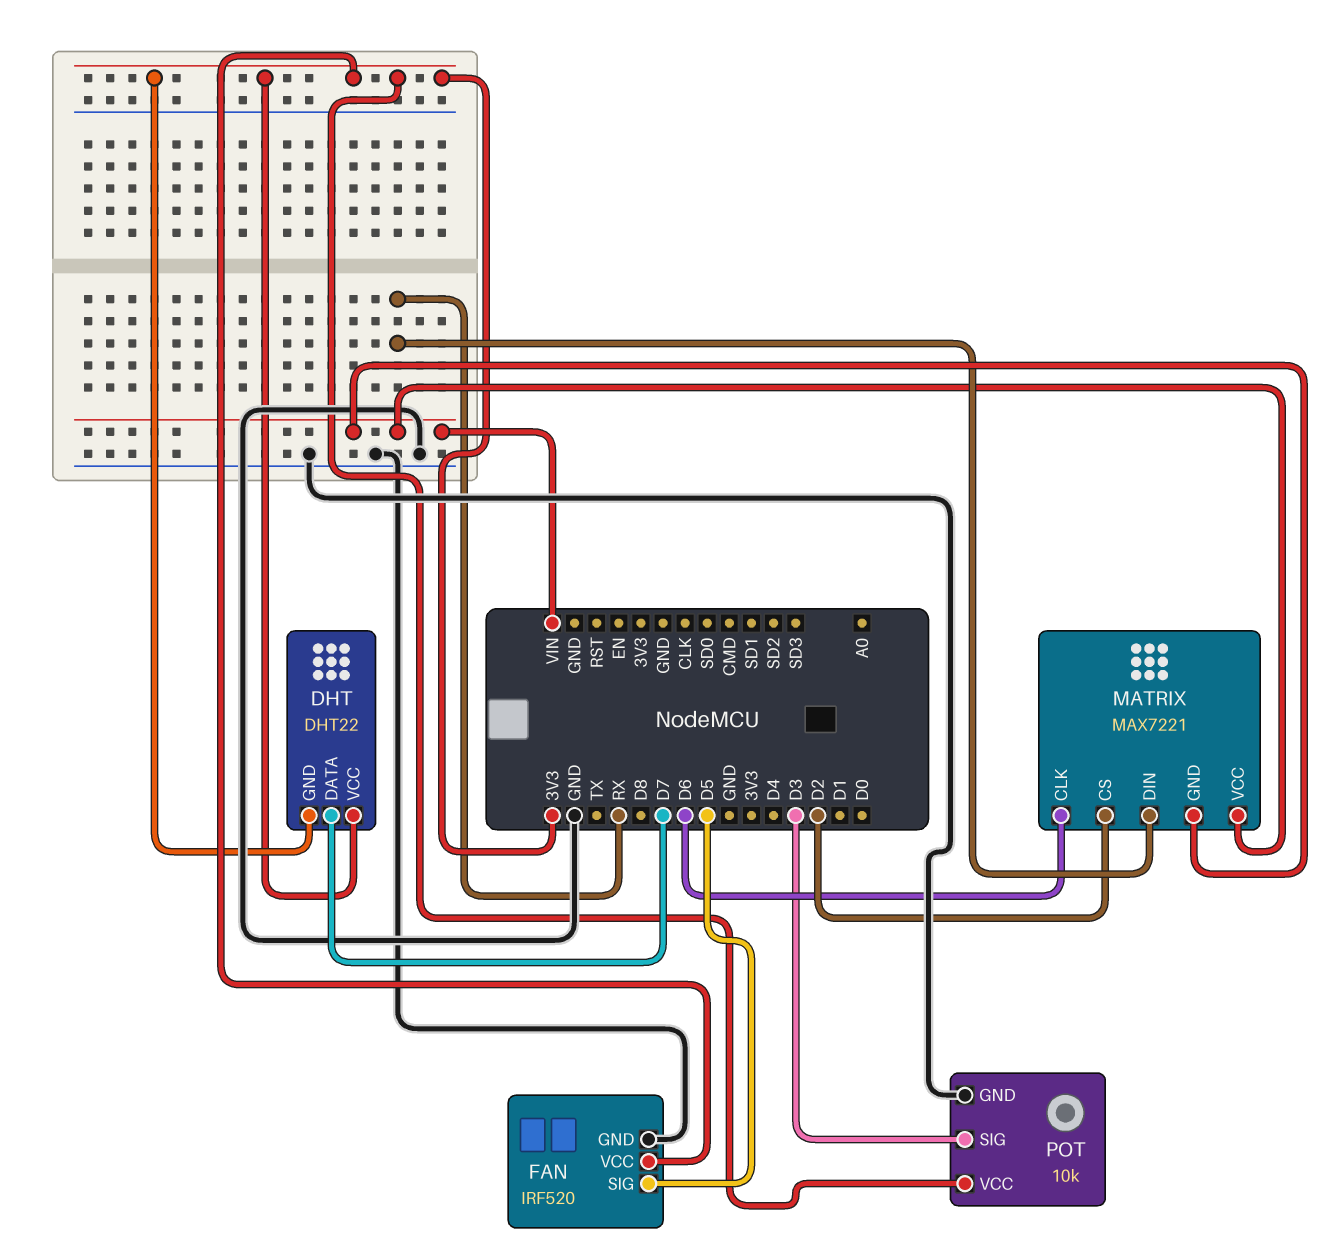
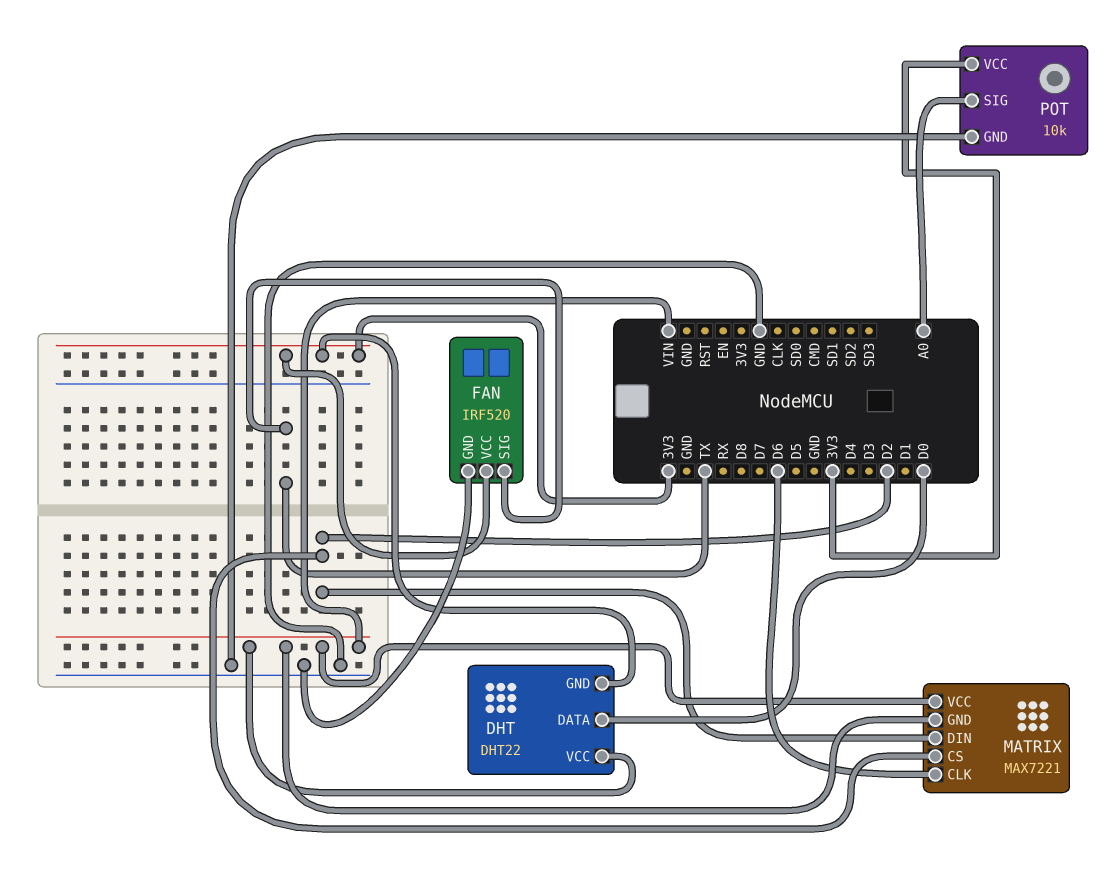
DHT pin DATA: D7 -> D0
DHT pin VCC: 3V3 -> VIN
FAN pin SIG: D5 -> TX
MATRIX pin DIN: RX -> D2
POT pin SIG: D3 -> A0

